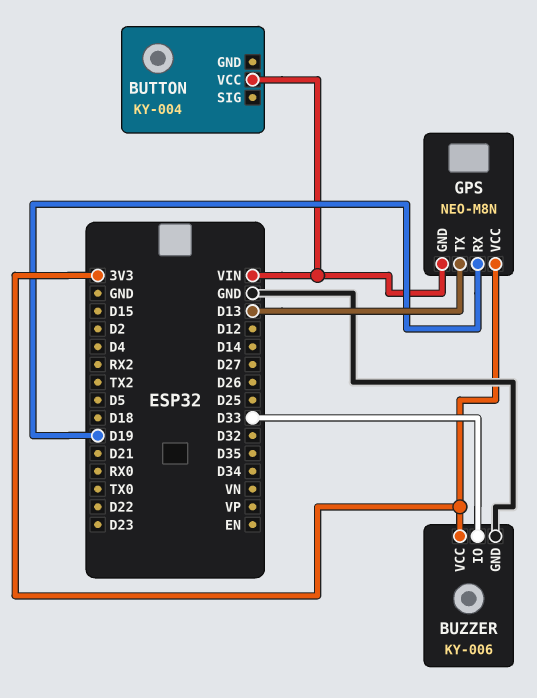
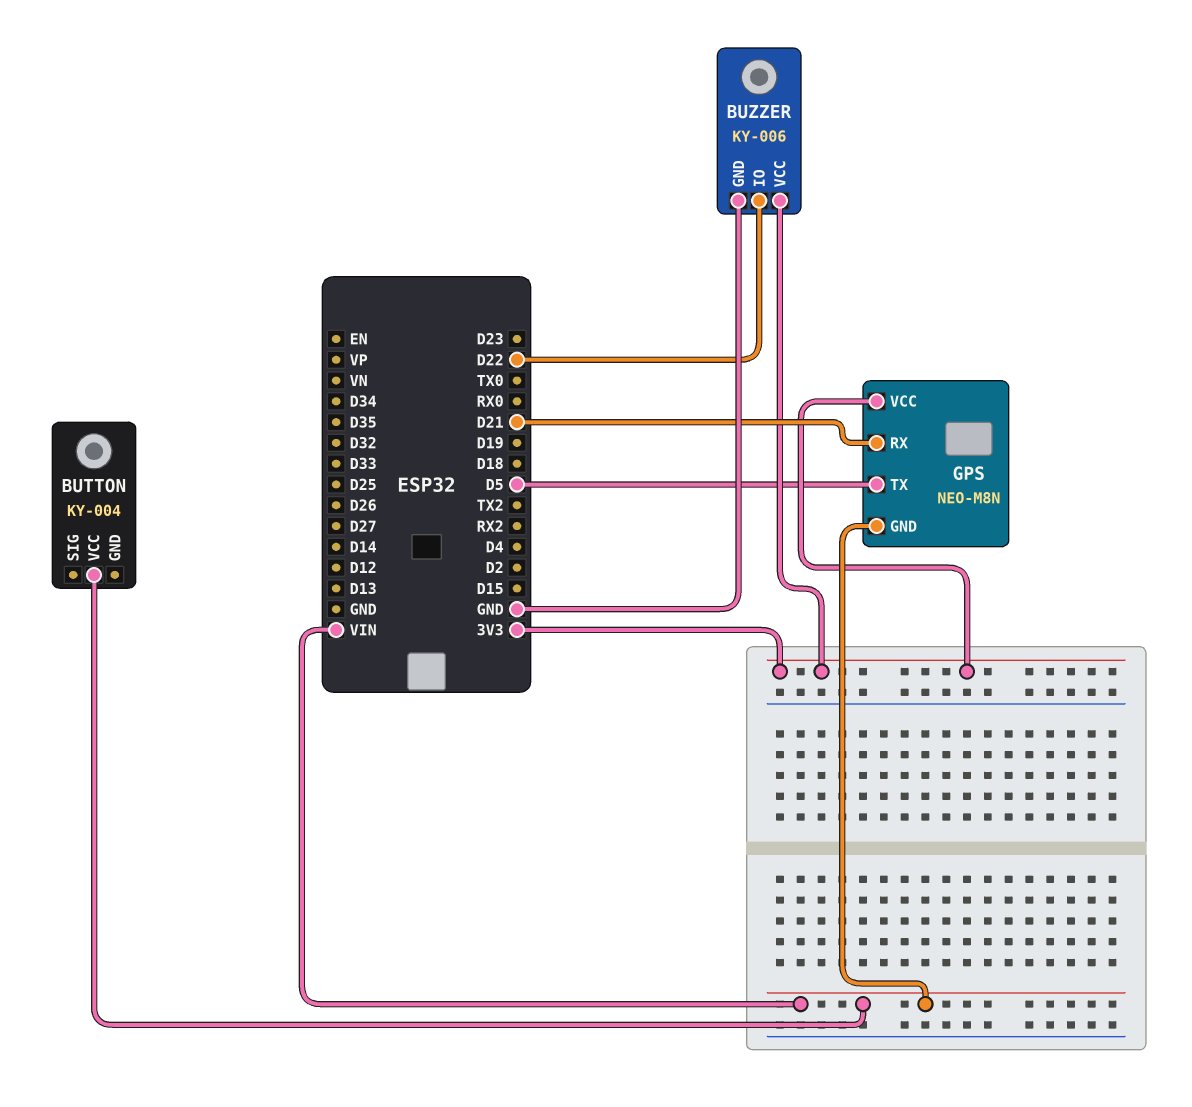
BUZZER pin IO: D33 -> D22
GPS pin RX: D19 -> D21
GPS pin TX: D13 -> D5

